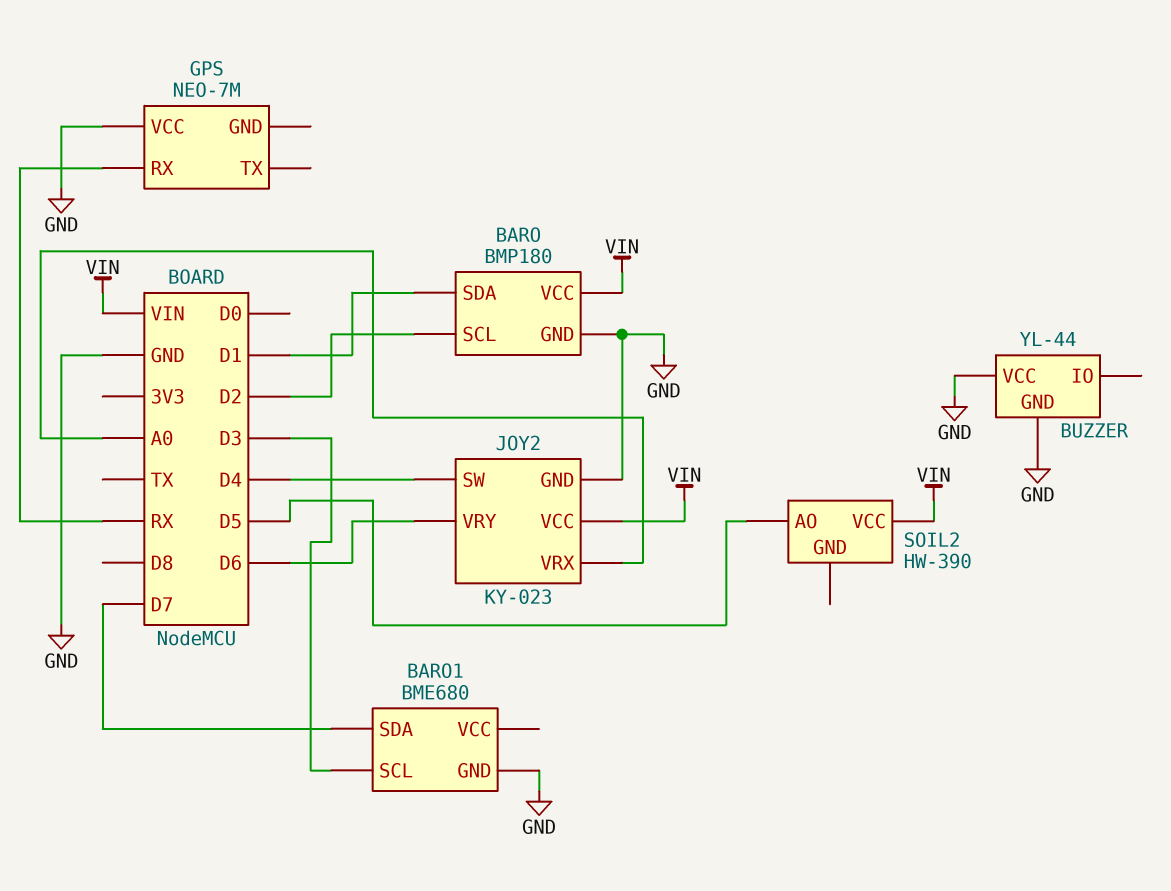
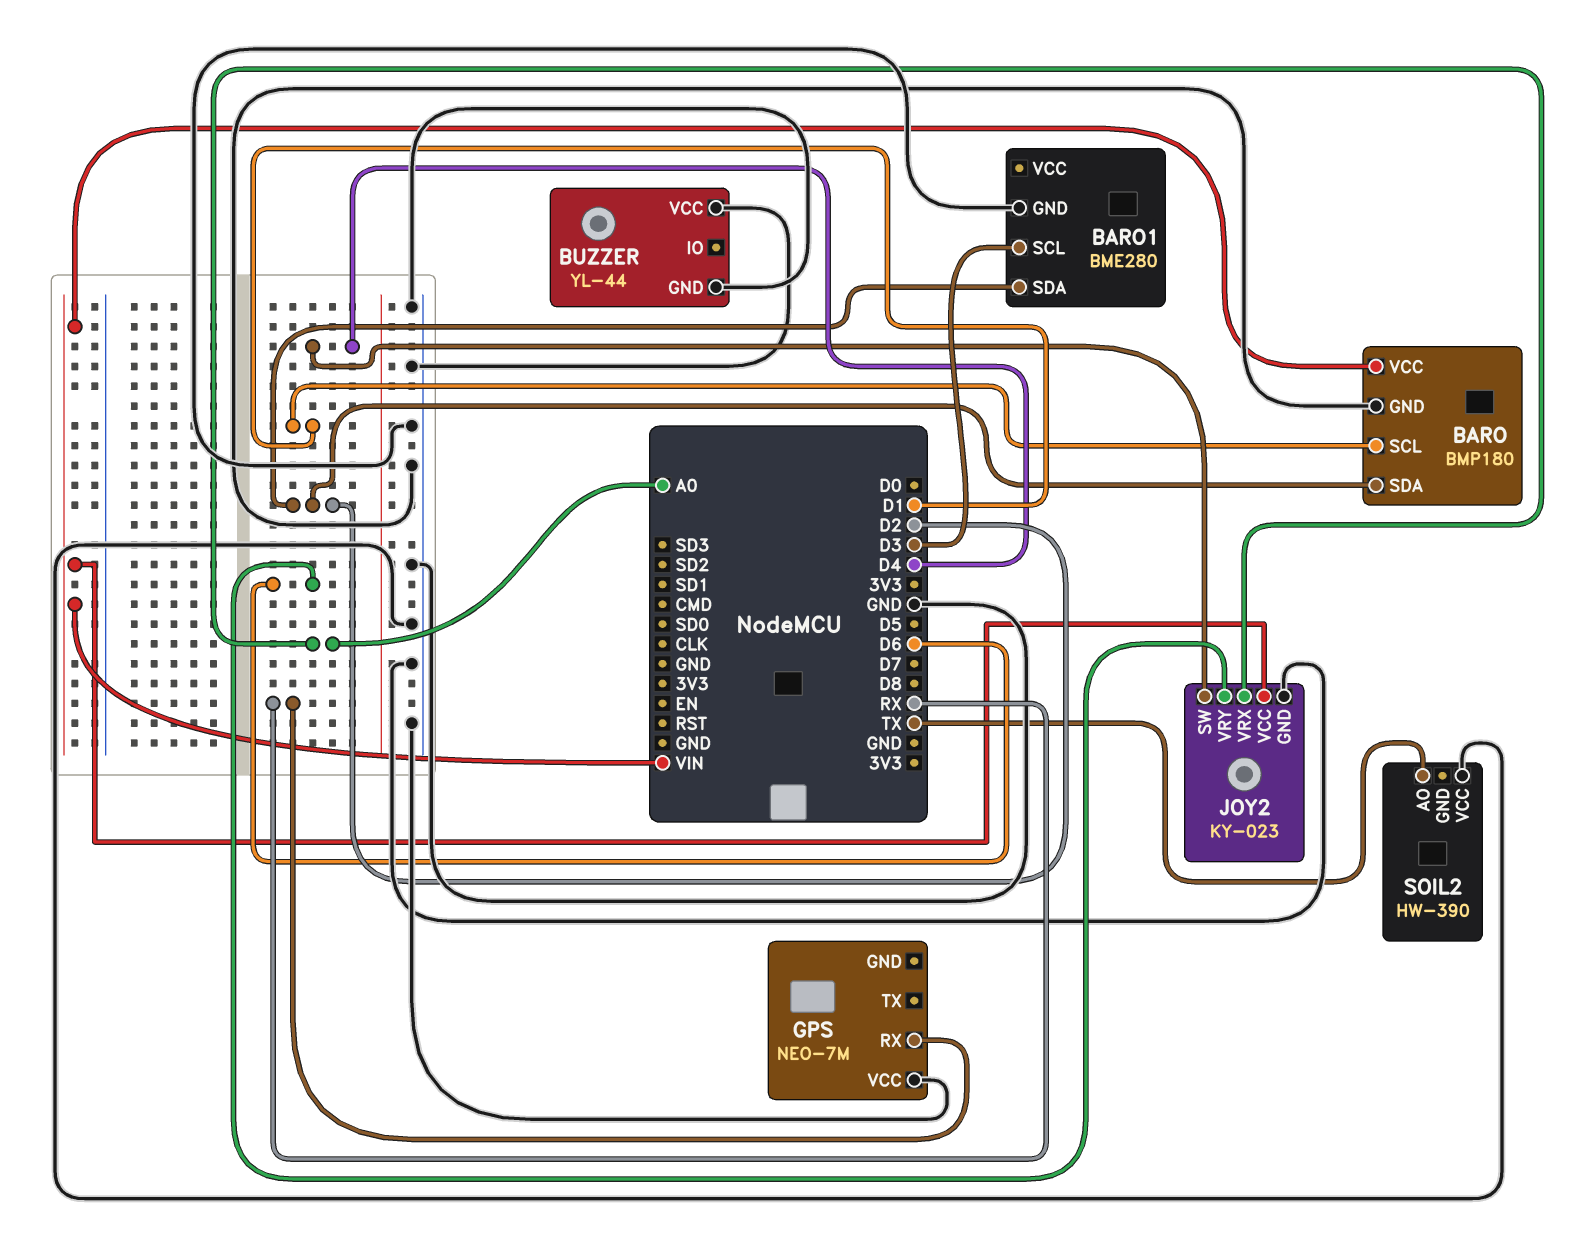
BARO pin SCL: D2 -> D1
BARO pin SDA: D1 -> D2
BARO1: BME680 -> BME280
BARO1 pin SDA: D7 -> D2
SOIL2 pin AO: D5 -> TX
SOIL2 pin VCC: VIN -> GND

